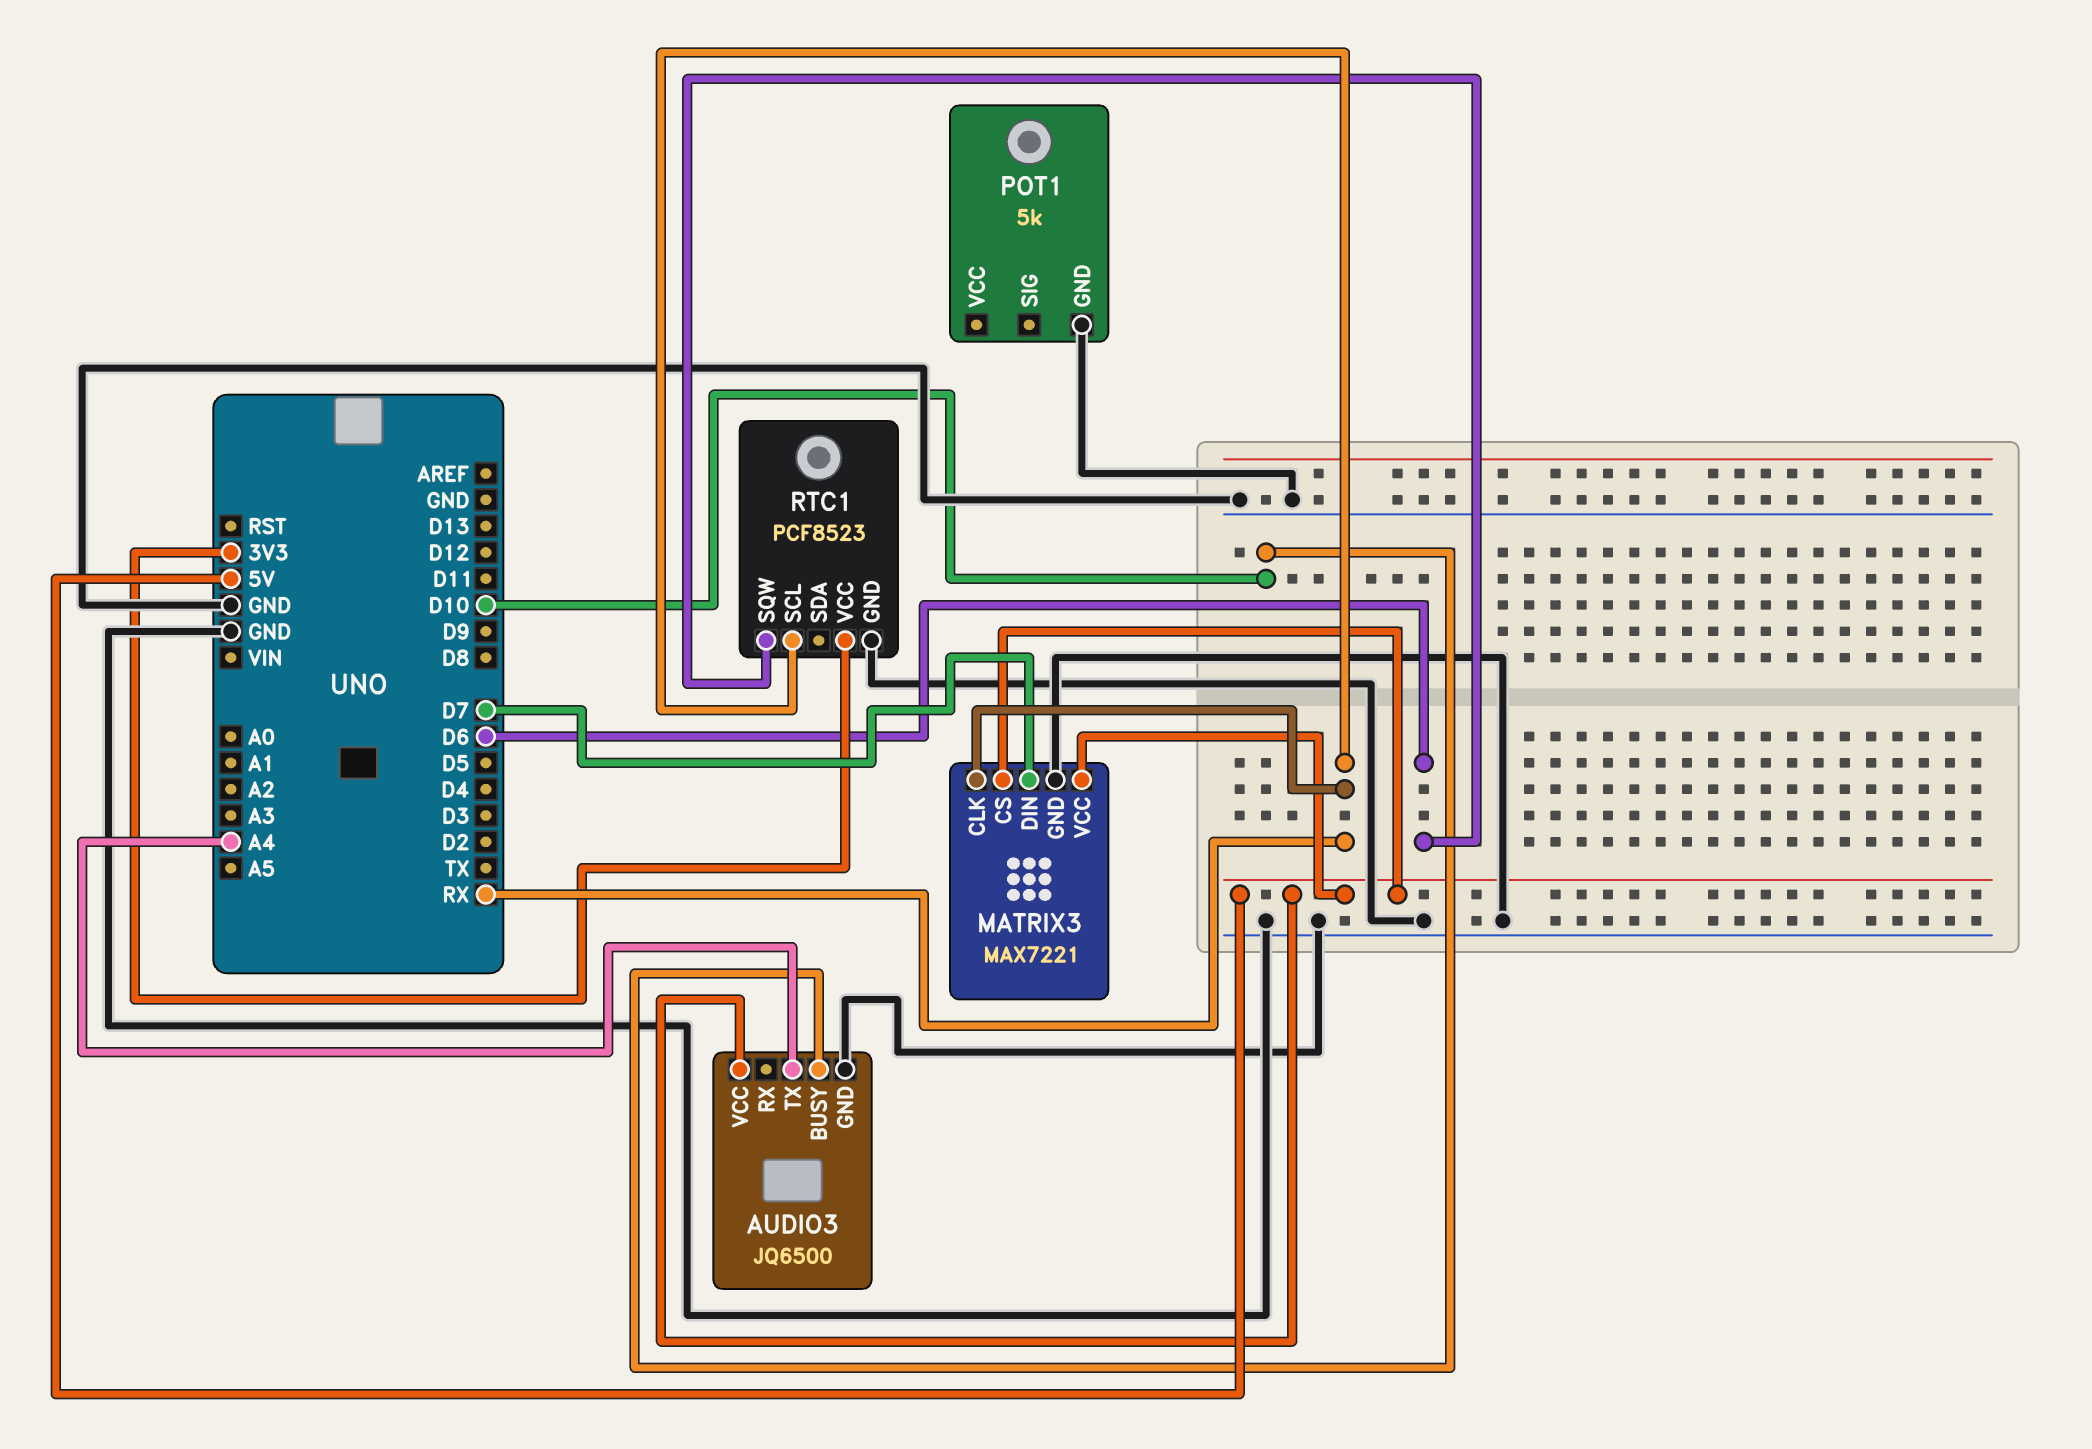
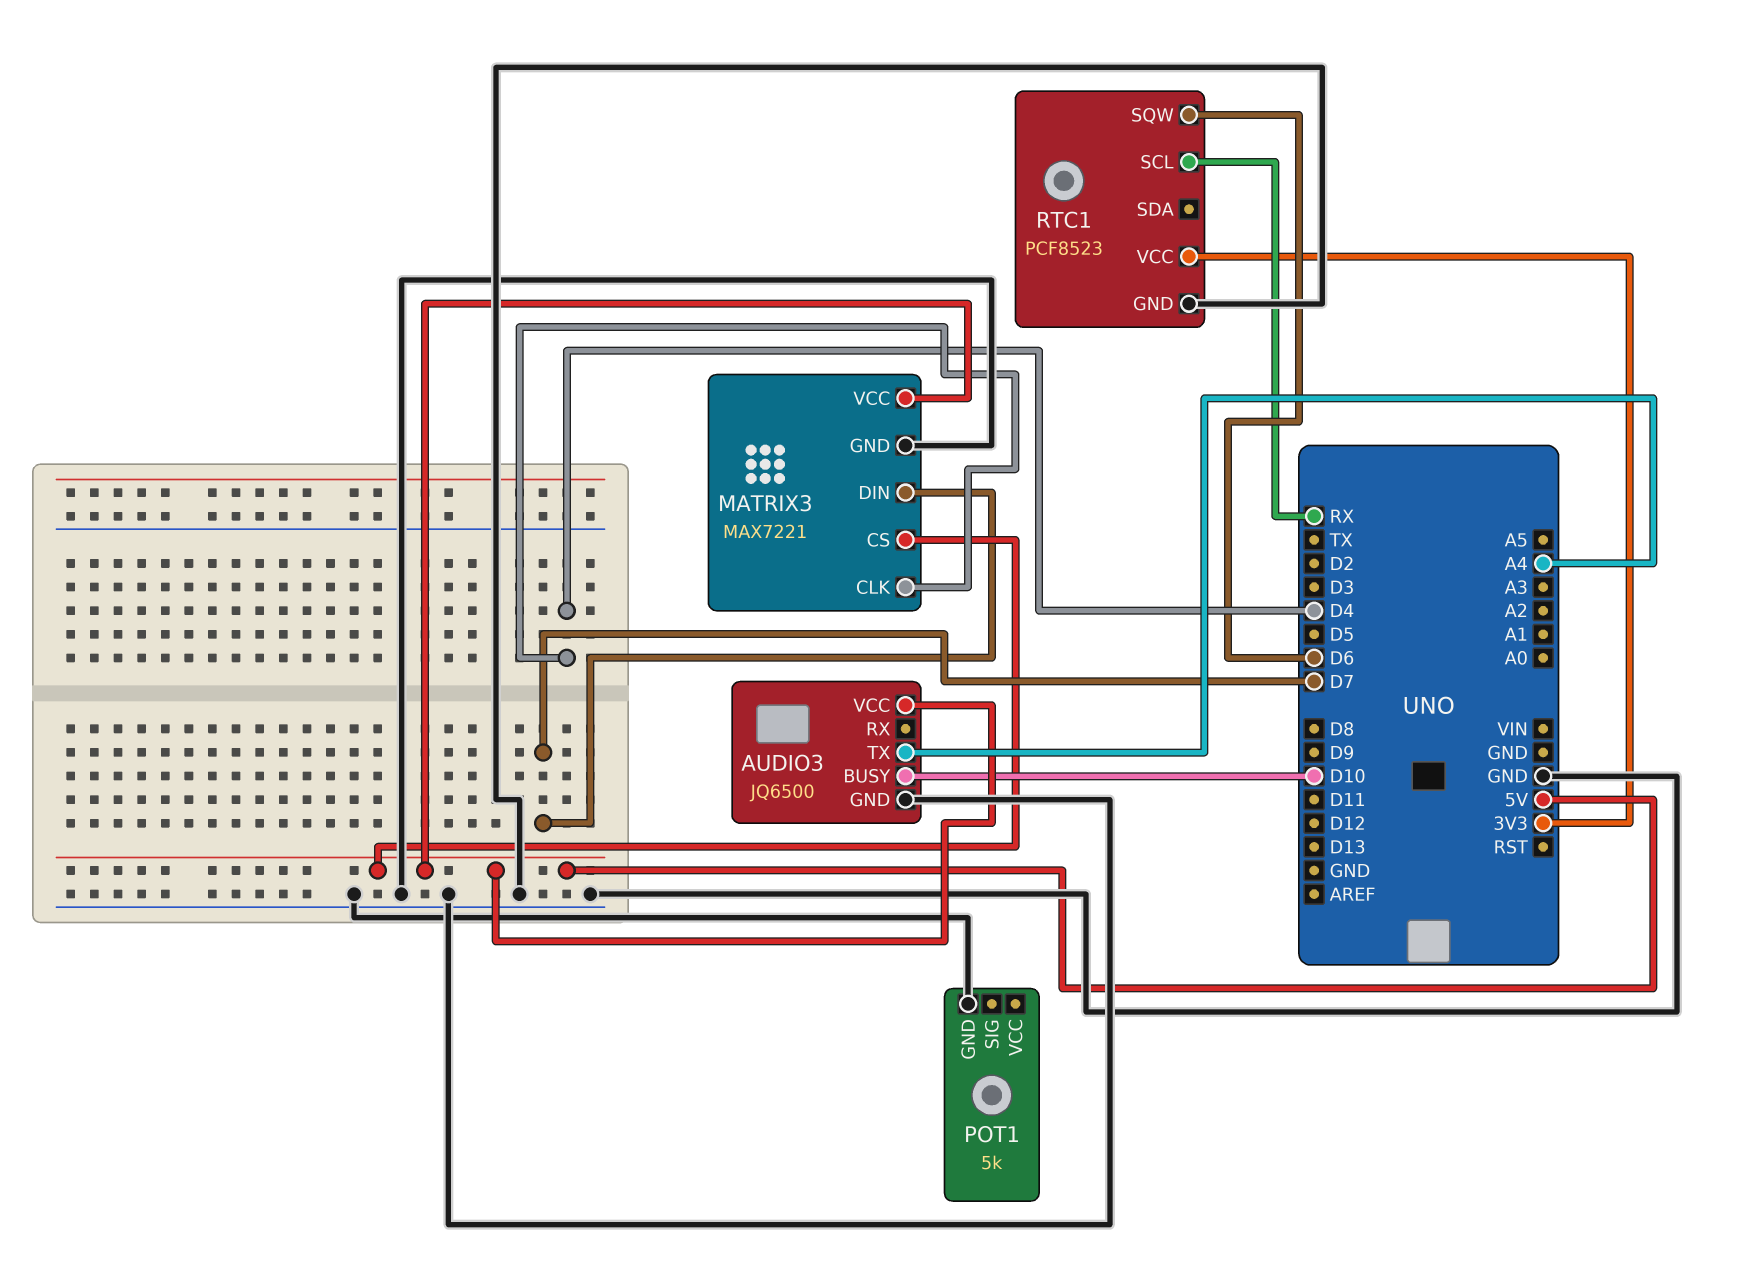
MATRIX3 pin CLK: RX -> D4

